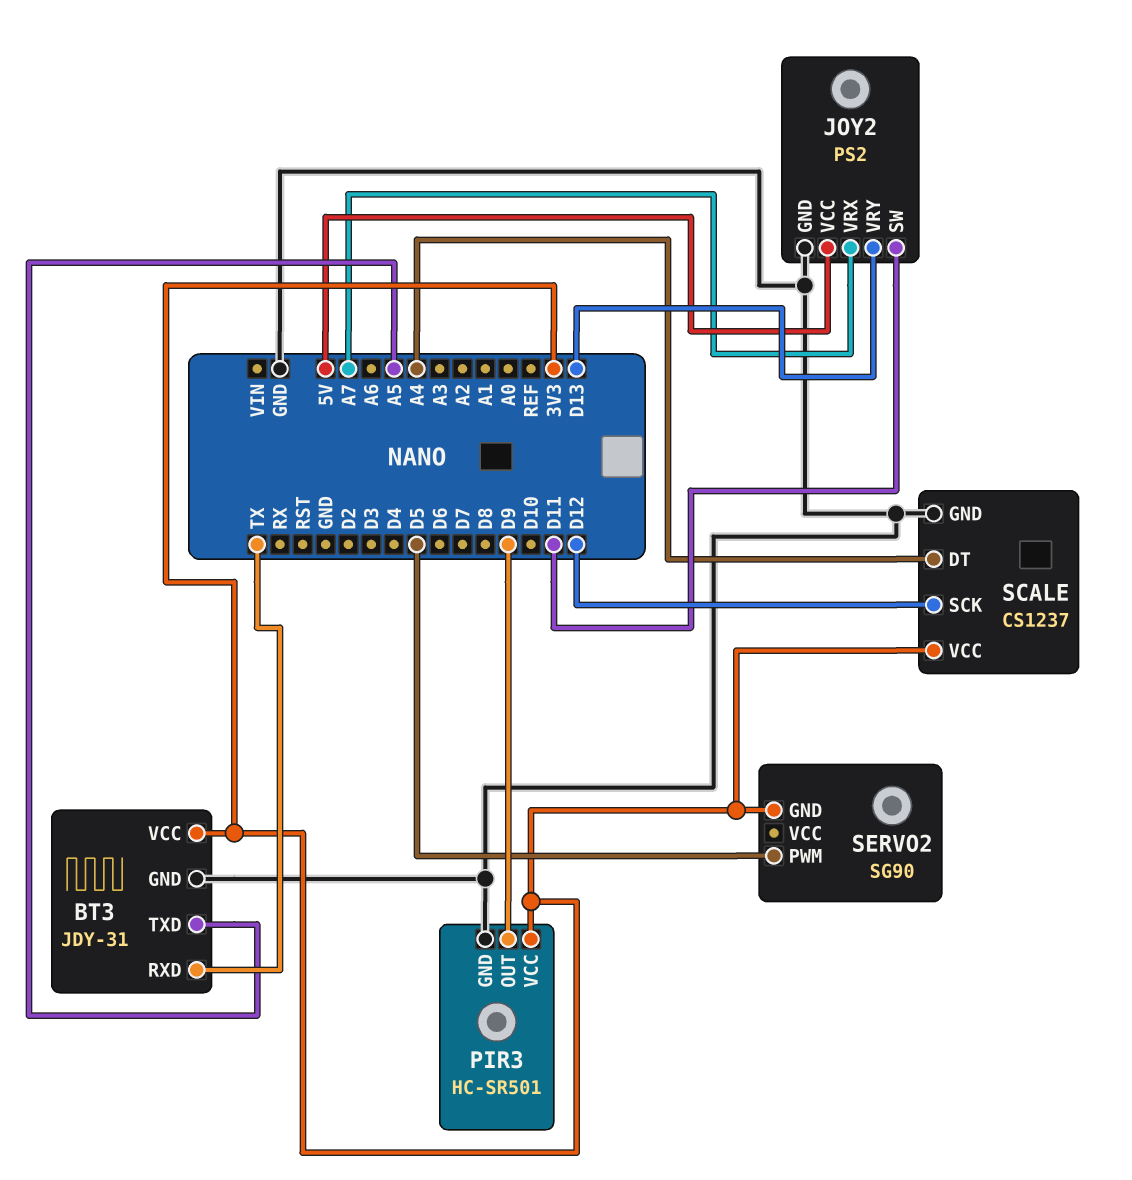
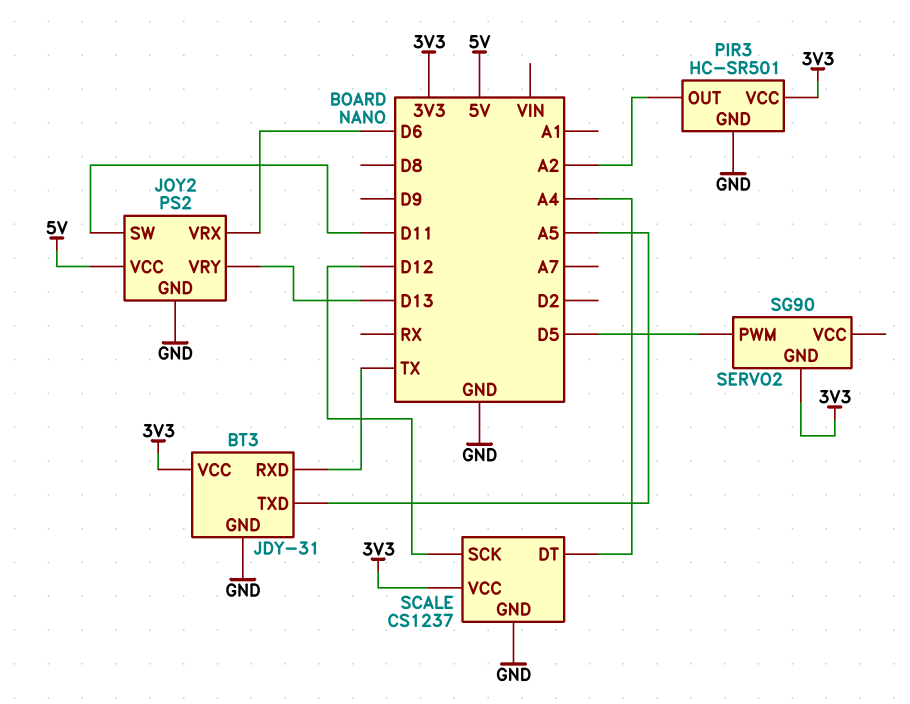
JOY2 pin VRX: A7 -> D6
PIR3 pin OUT: D9 -> A2

